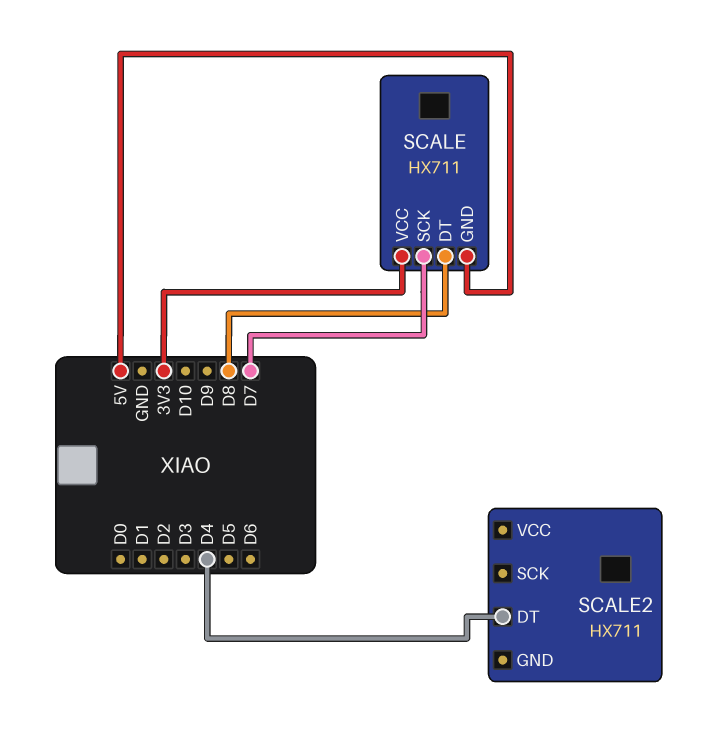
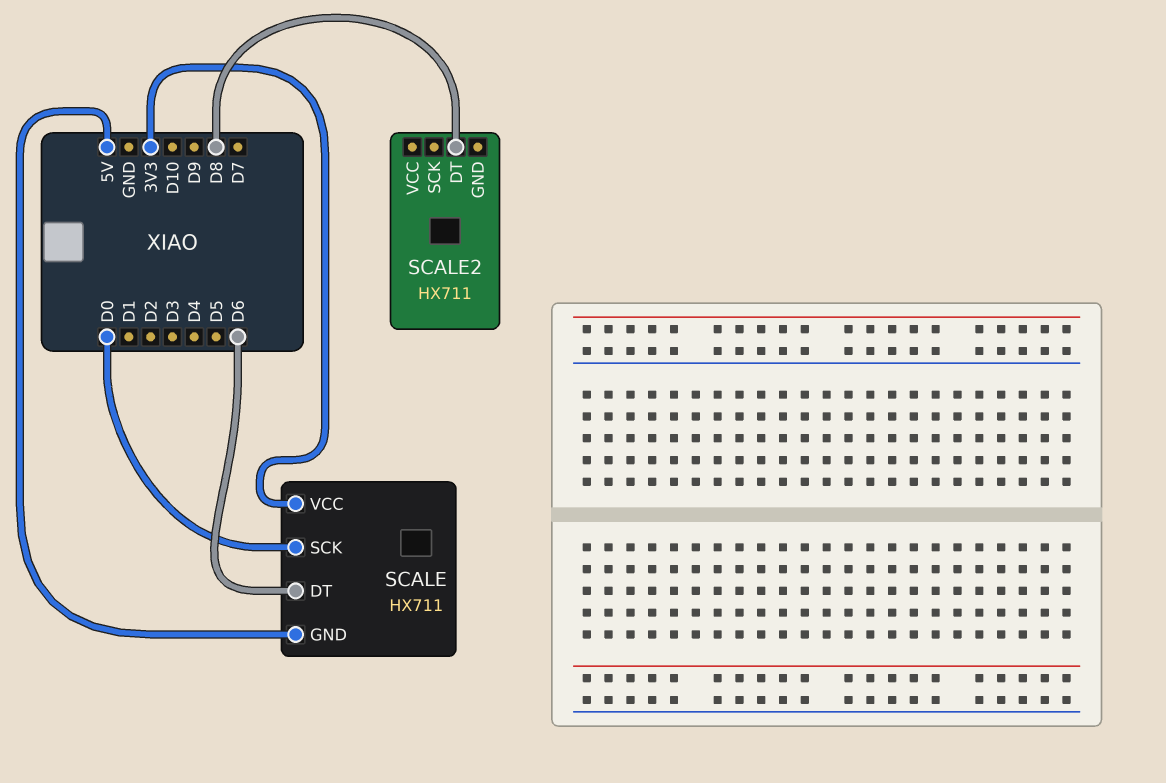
SCALE pin DT: D8 -> D6
SCALE pin SCK: D7 -> D0
SCALE2 pin DT: D4 -> D8

